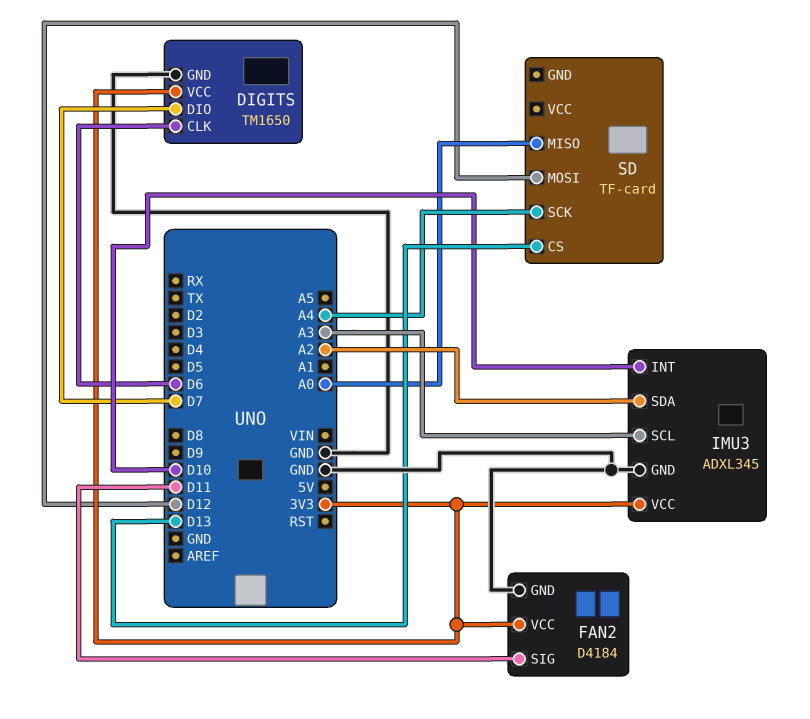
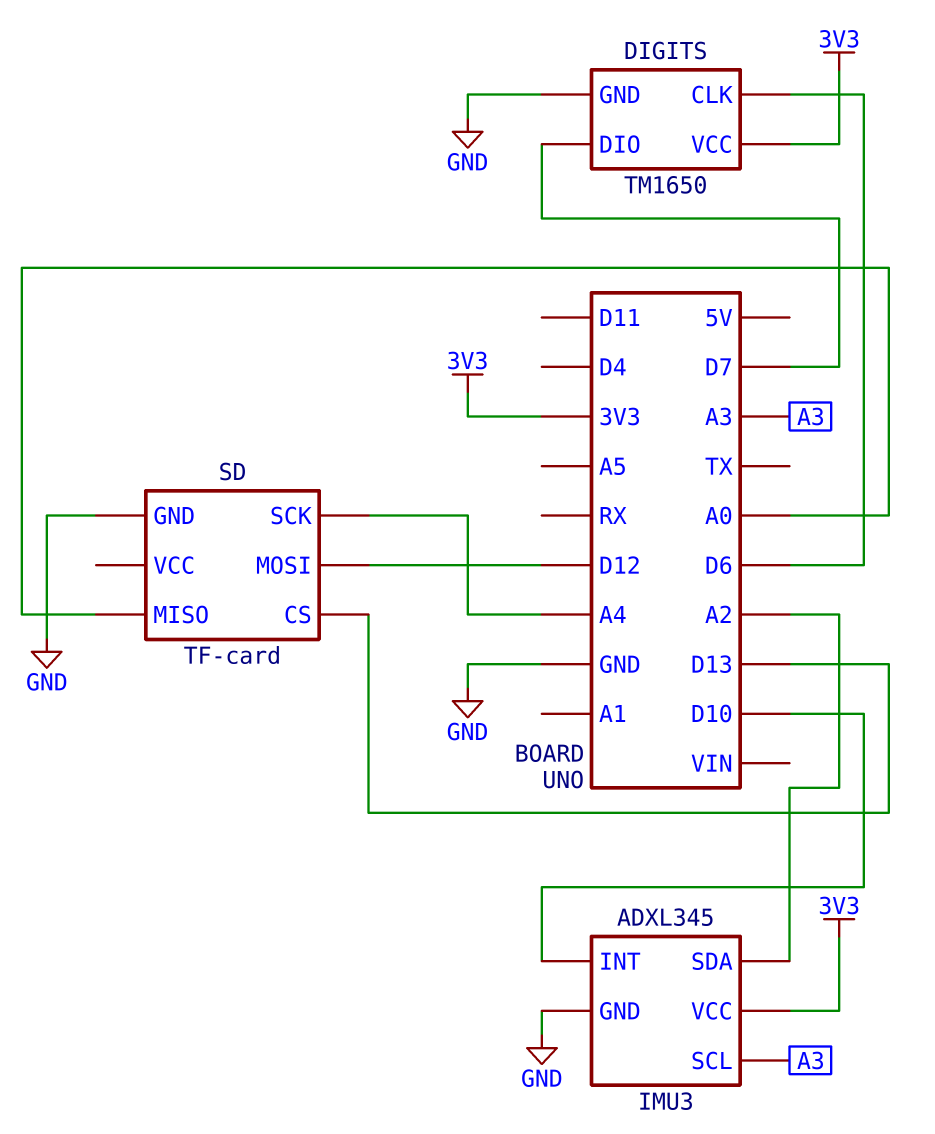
FAN2: D4184 -> none
FAN2 pin GND: GND -> none
FAN2 pin SIG: D11 -> none
FAN2 pin VCC: 3V3 -> none
SD pin GND: none -> GND

